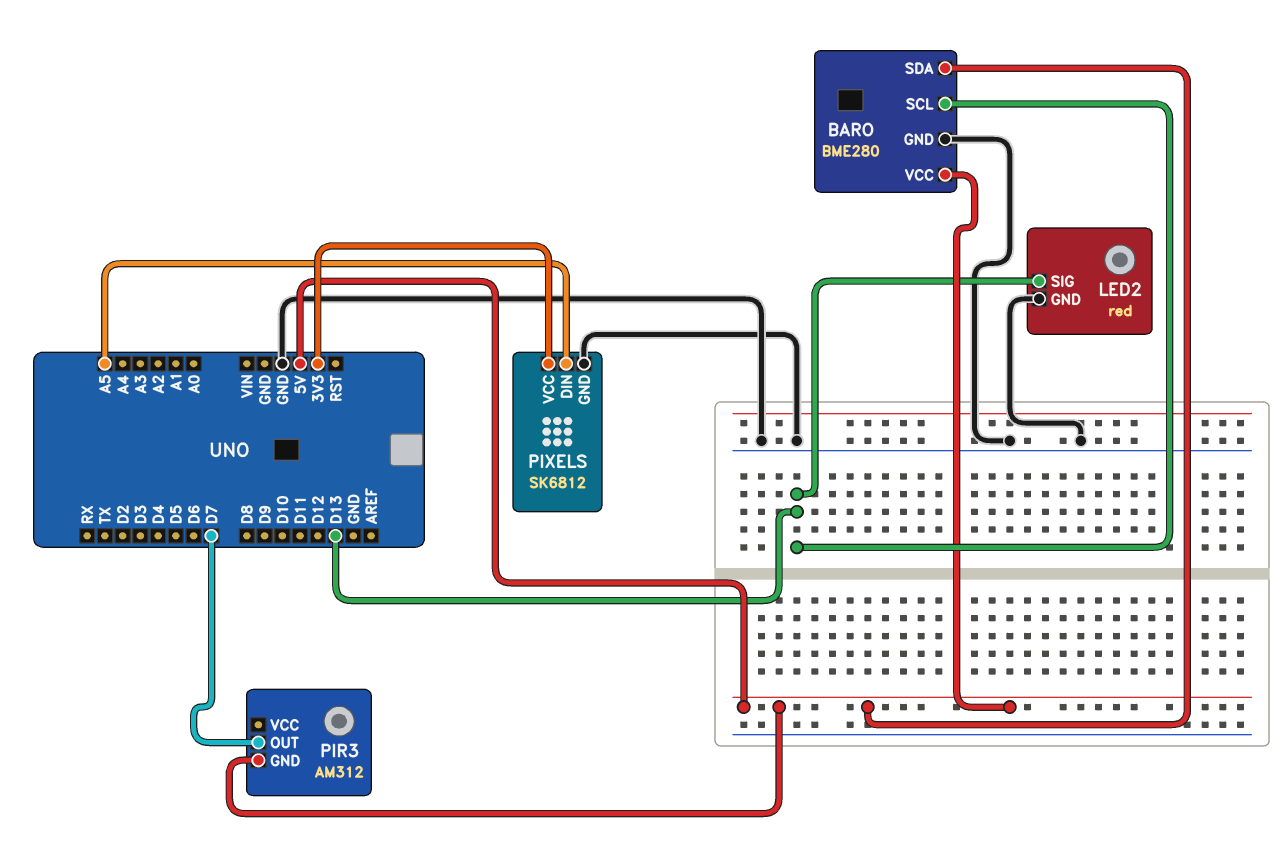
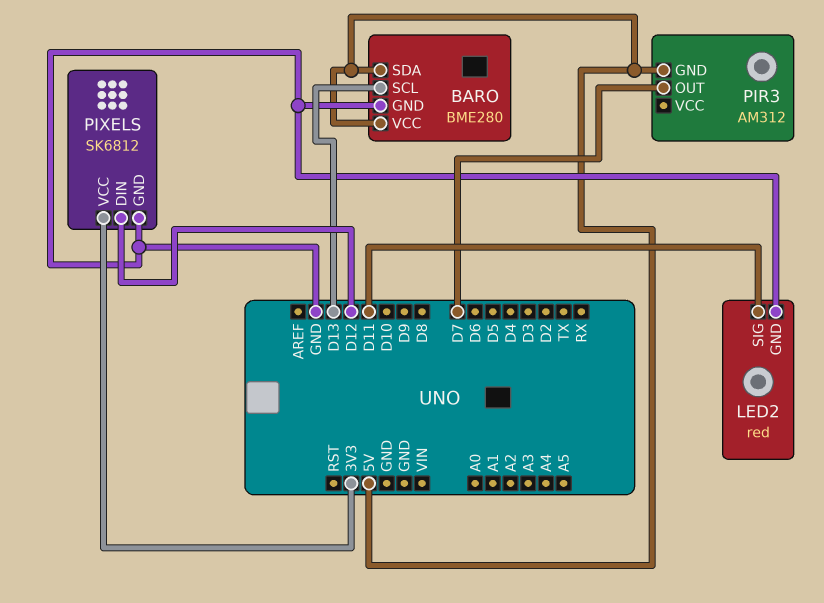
LED2 pin SIG: D13 -> D11
PIXELS pin DIN: A5 -> D12

